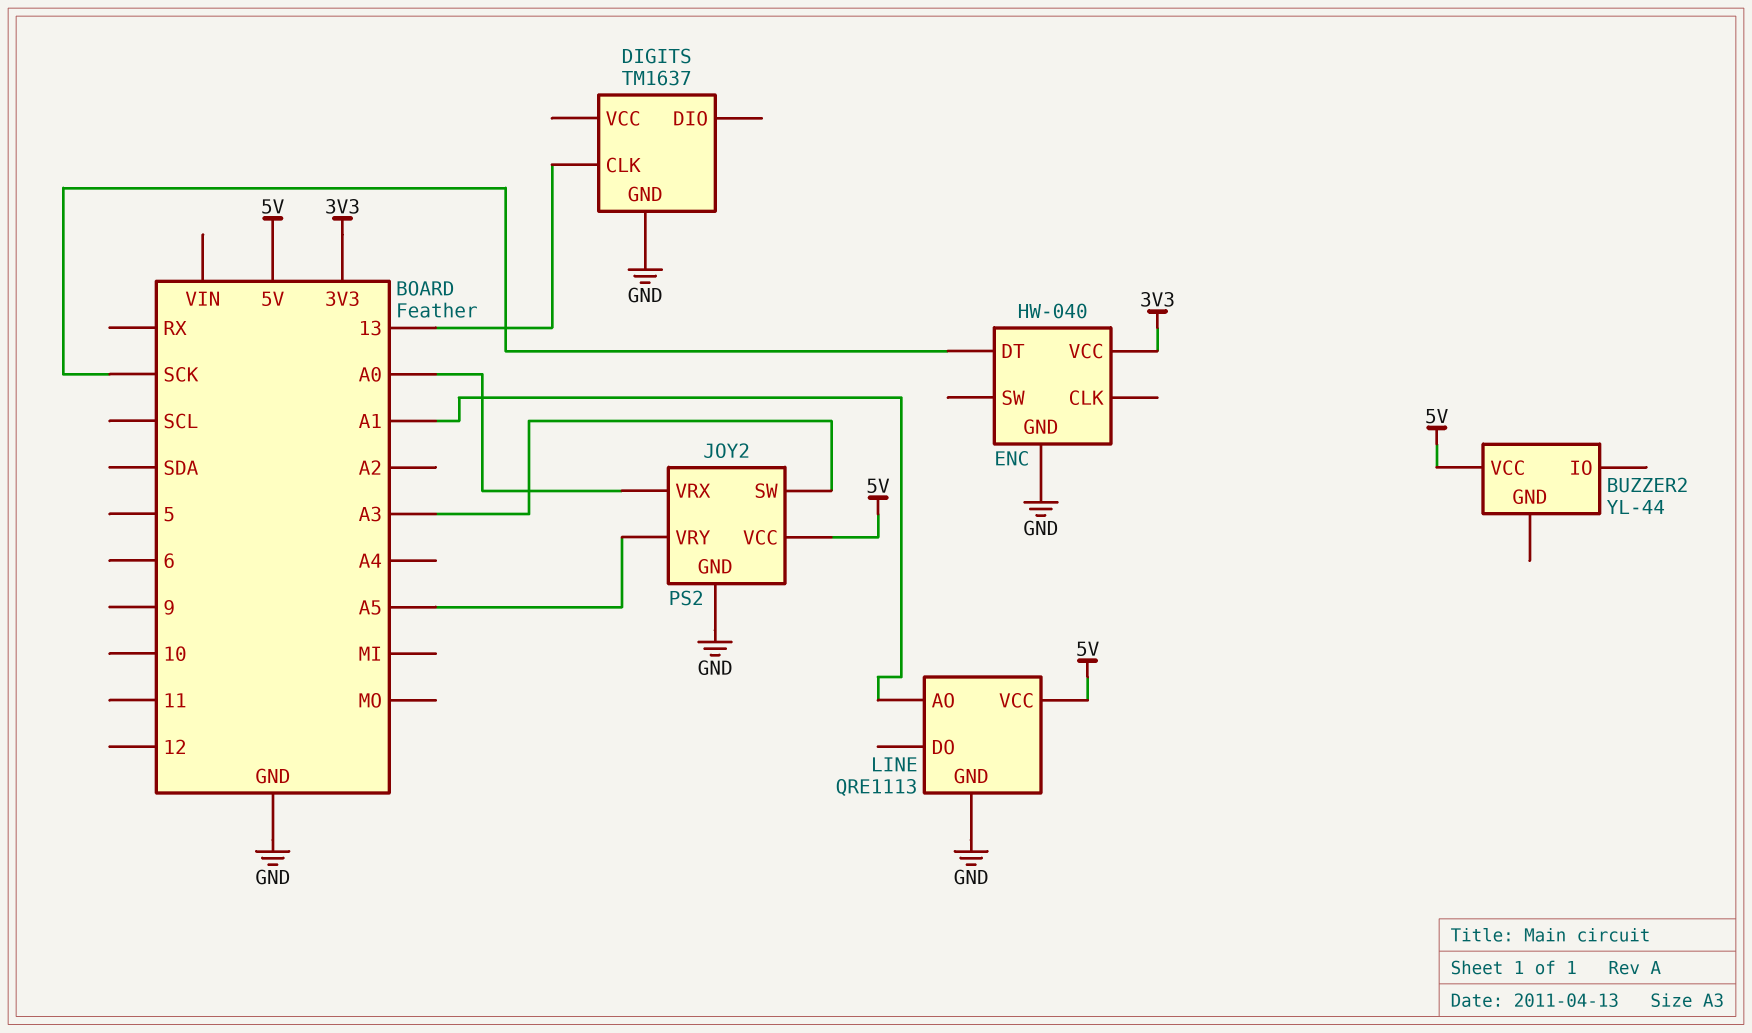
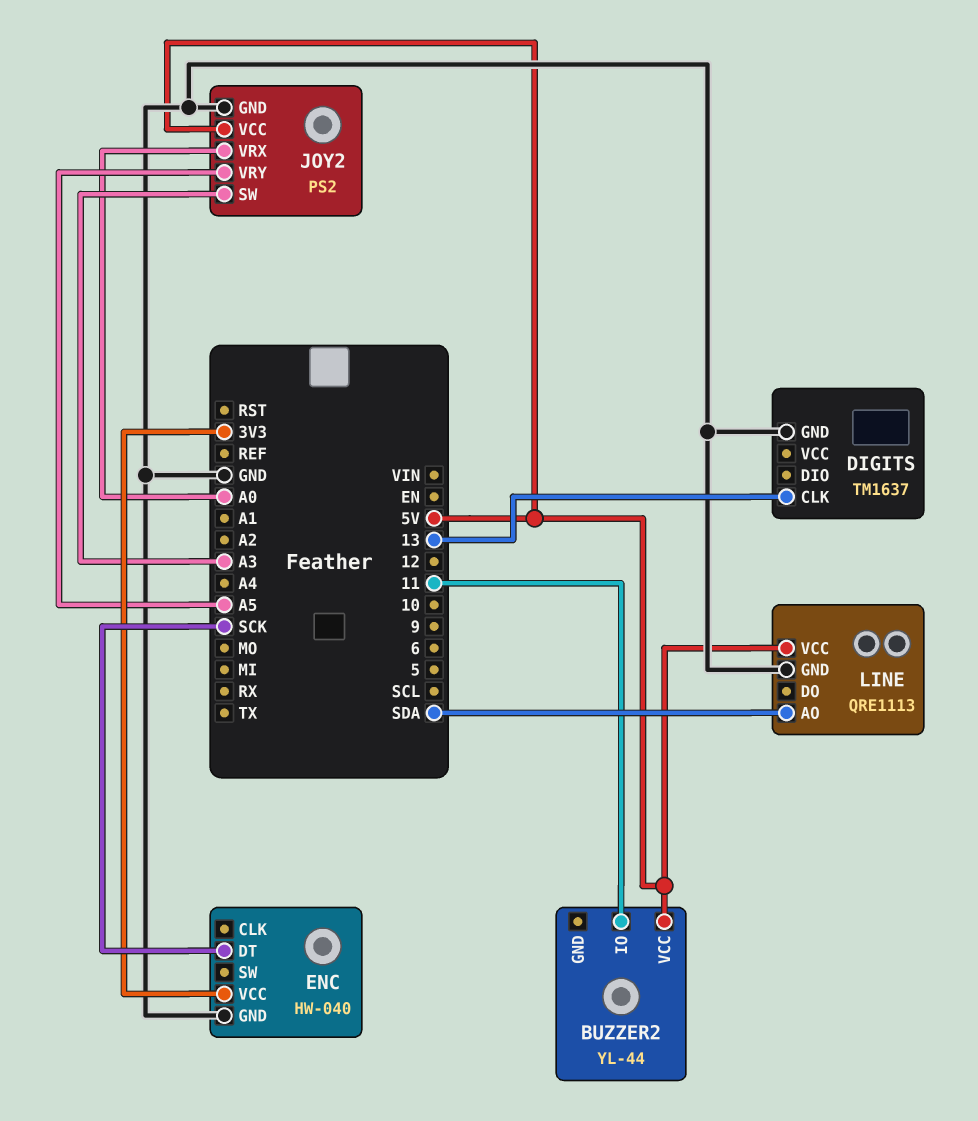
BUZZER2 pin IO: none -> 11
LINE pin AO: A1 -> SDA

